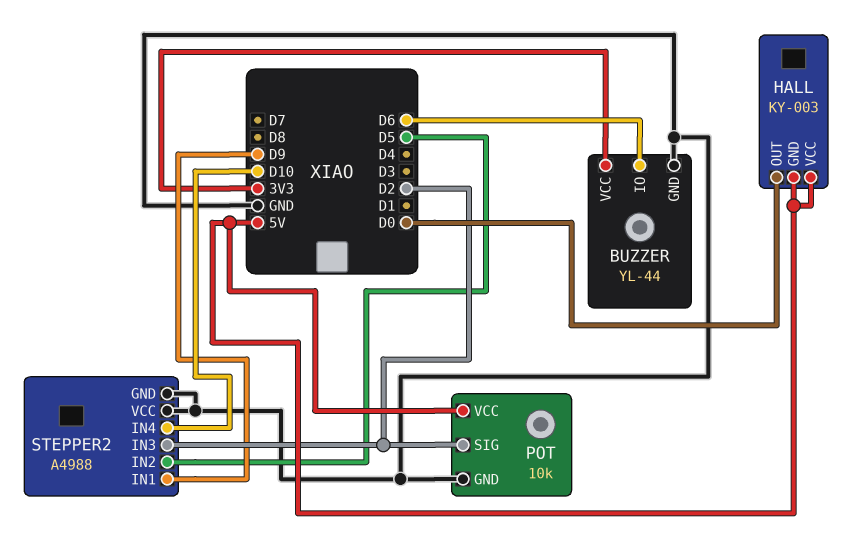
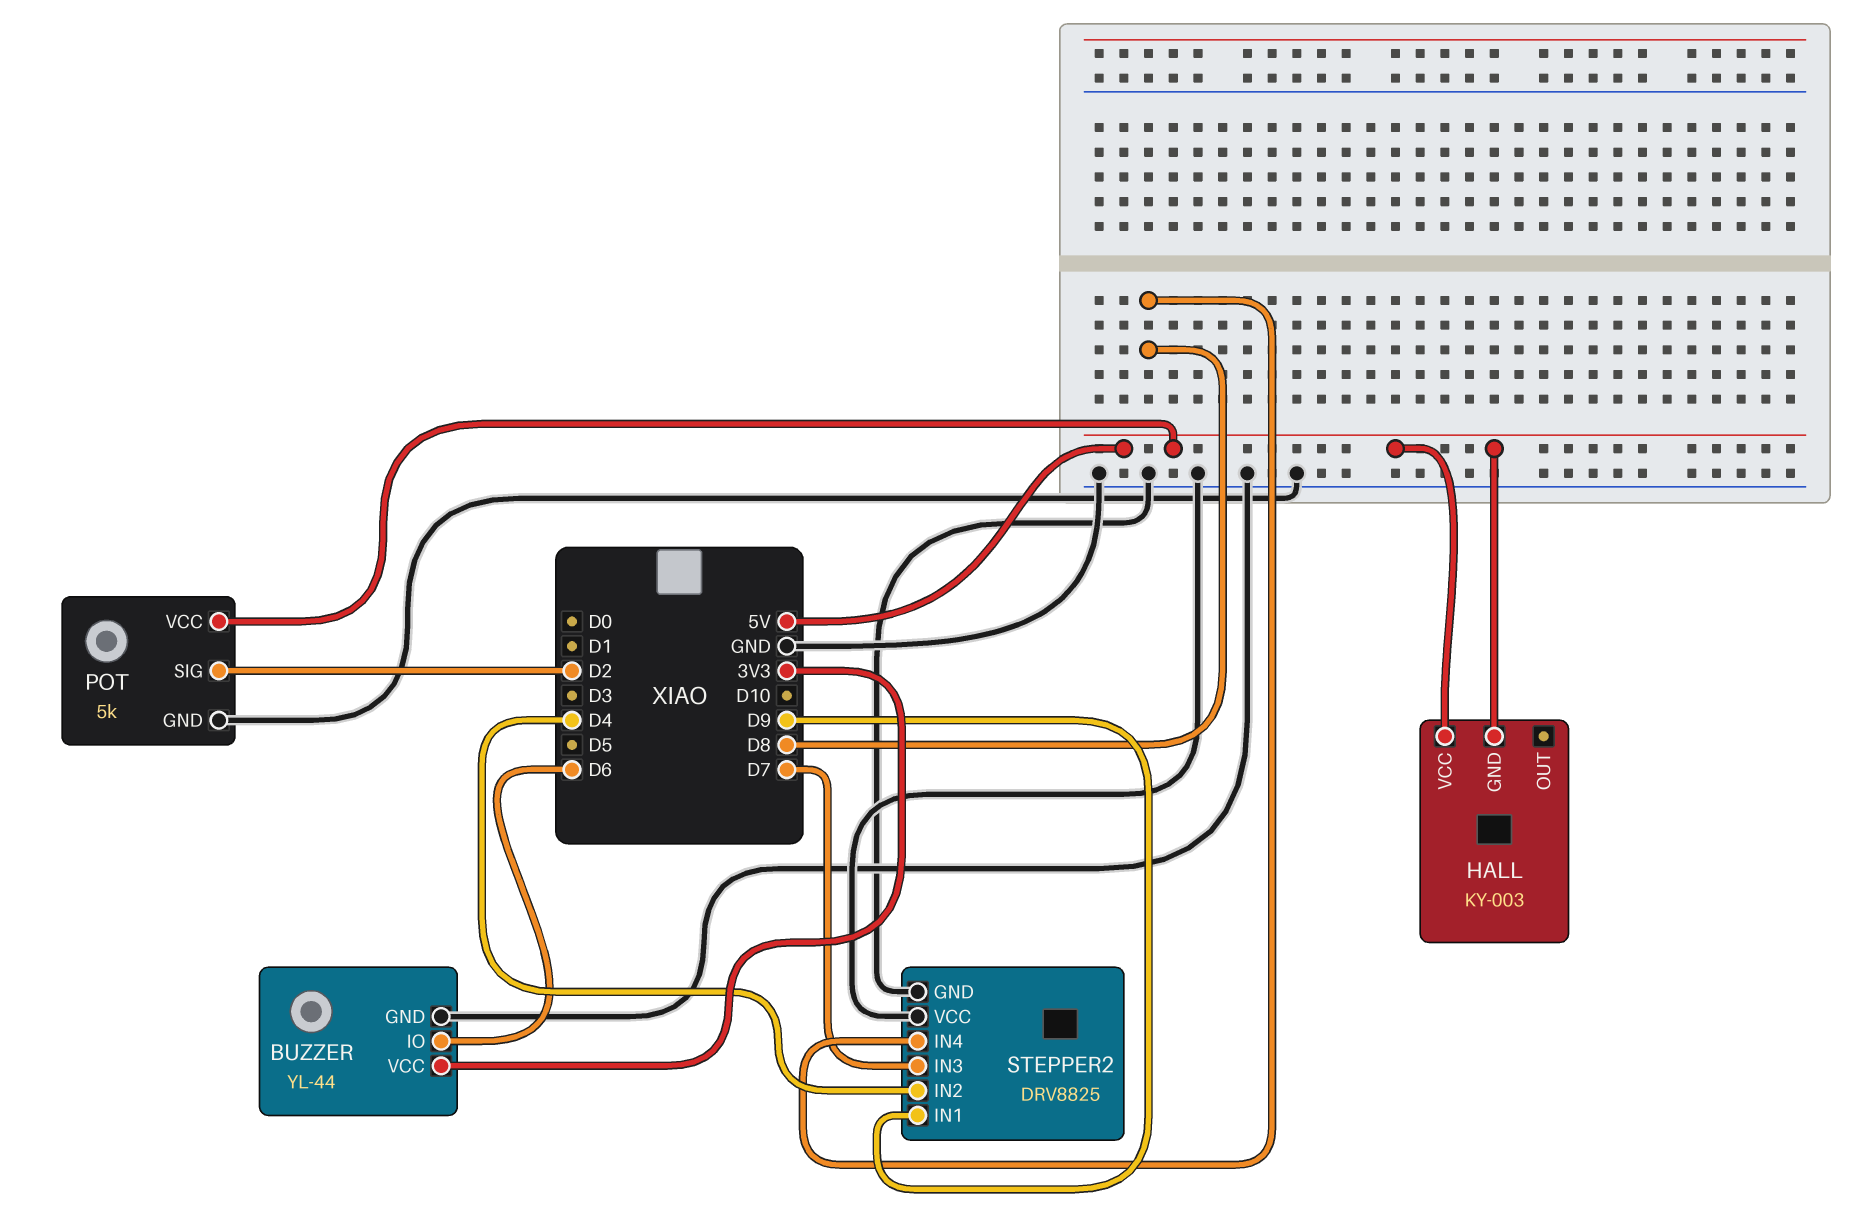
HALL pin OUT: D0 -> none
POT: 10k -> 5k
STEPPER2: A4988 -> DRV8825
STEPPER2 pin IN2: D5 -> D4
STEPPER2 pin IN3: D2 -> D7
STEPPER2 pin IN4: D10 -> D8

